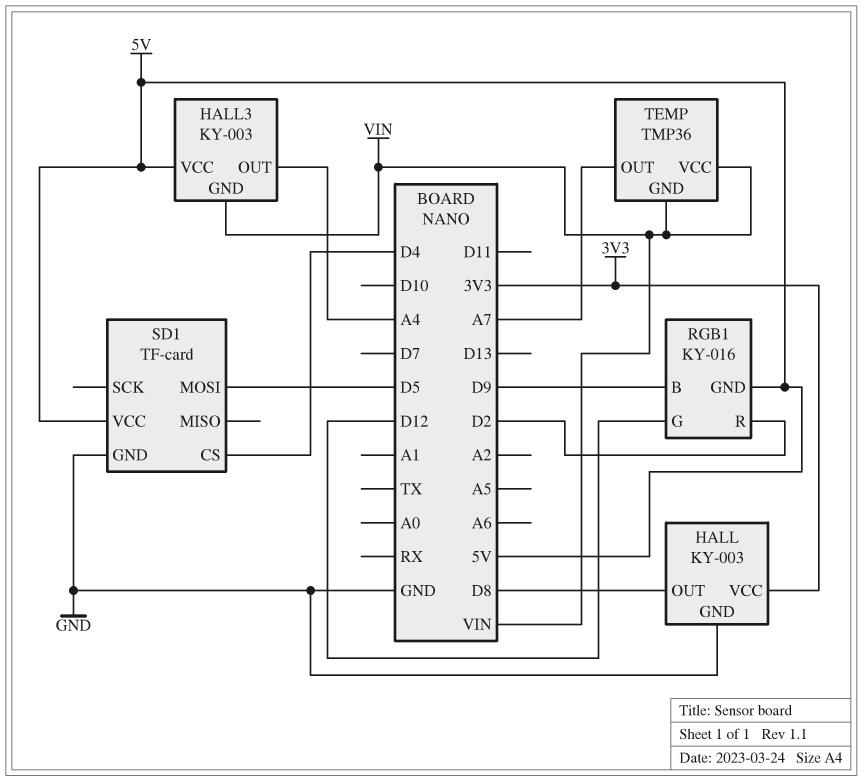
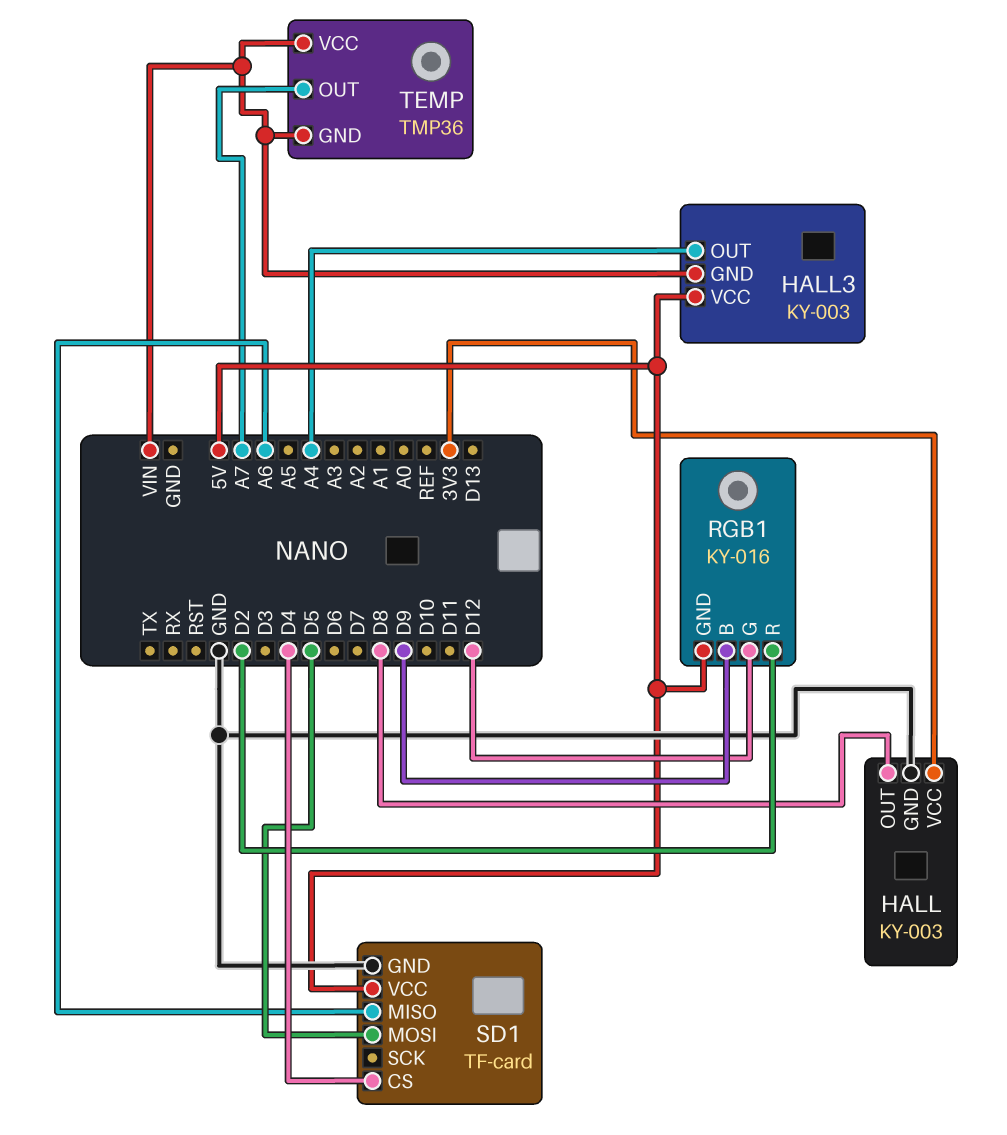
SD1 pin MISO: none -> A6

